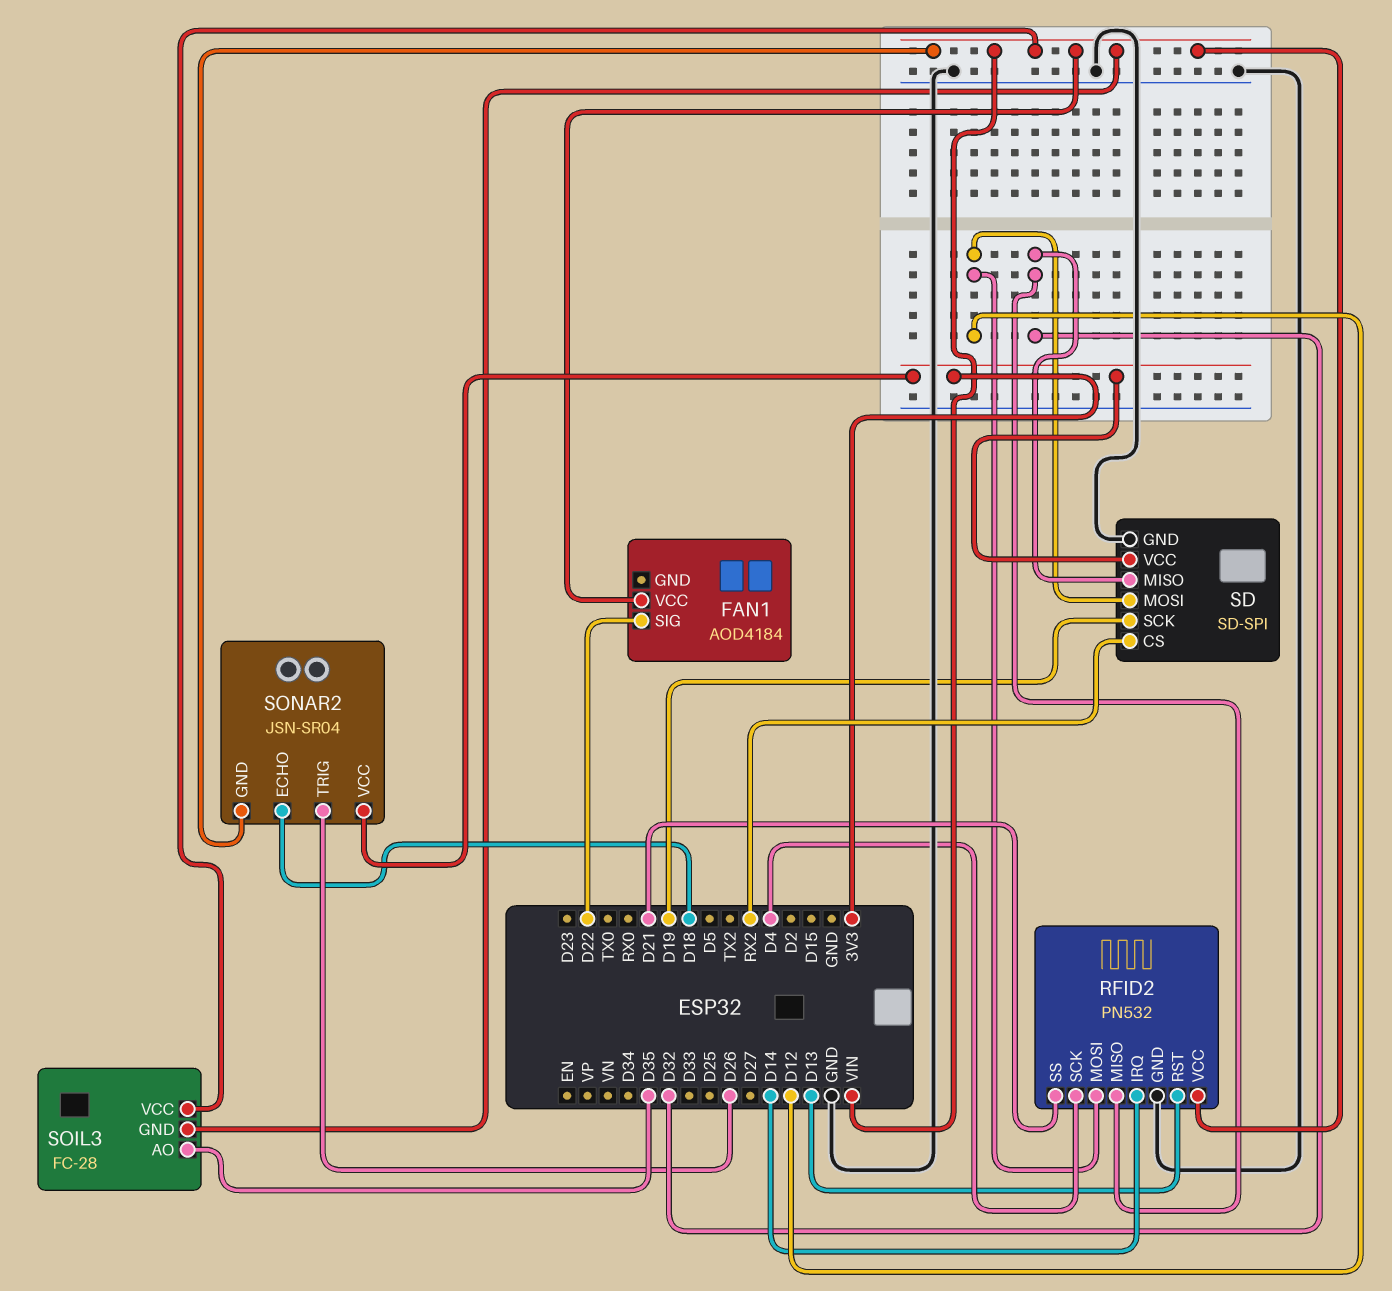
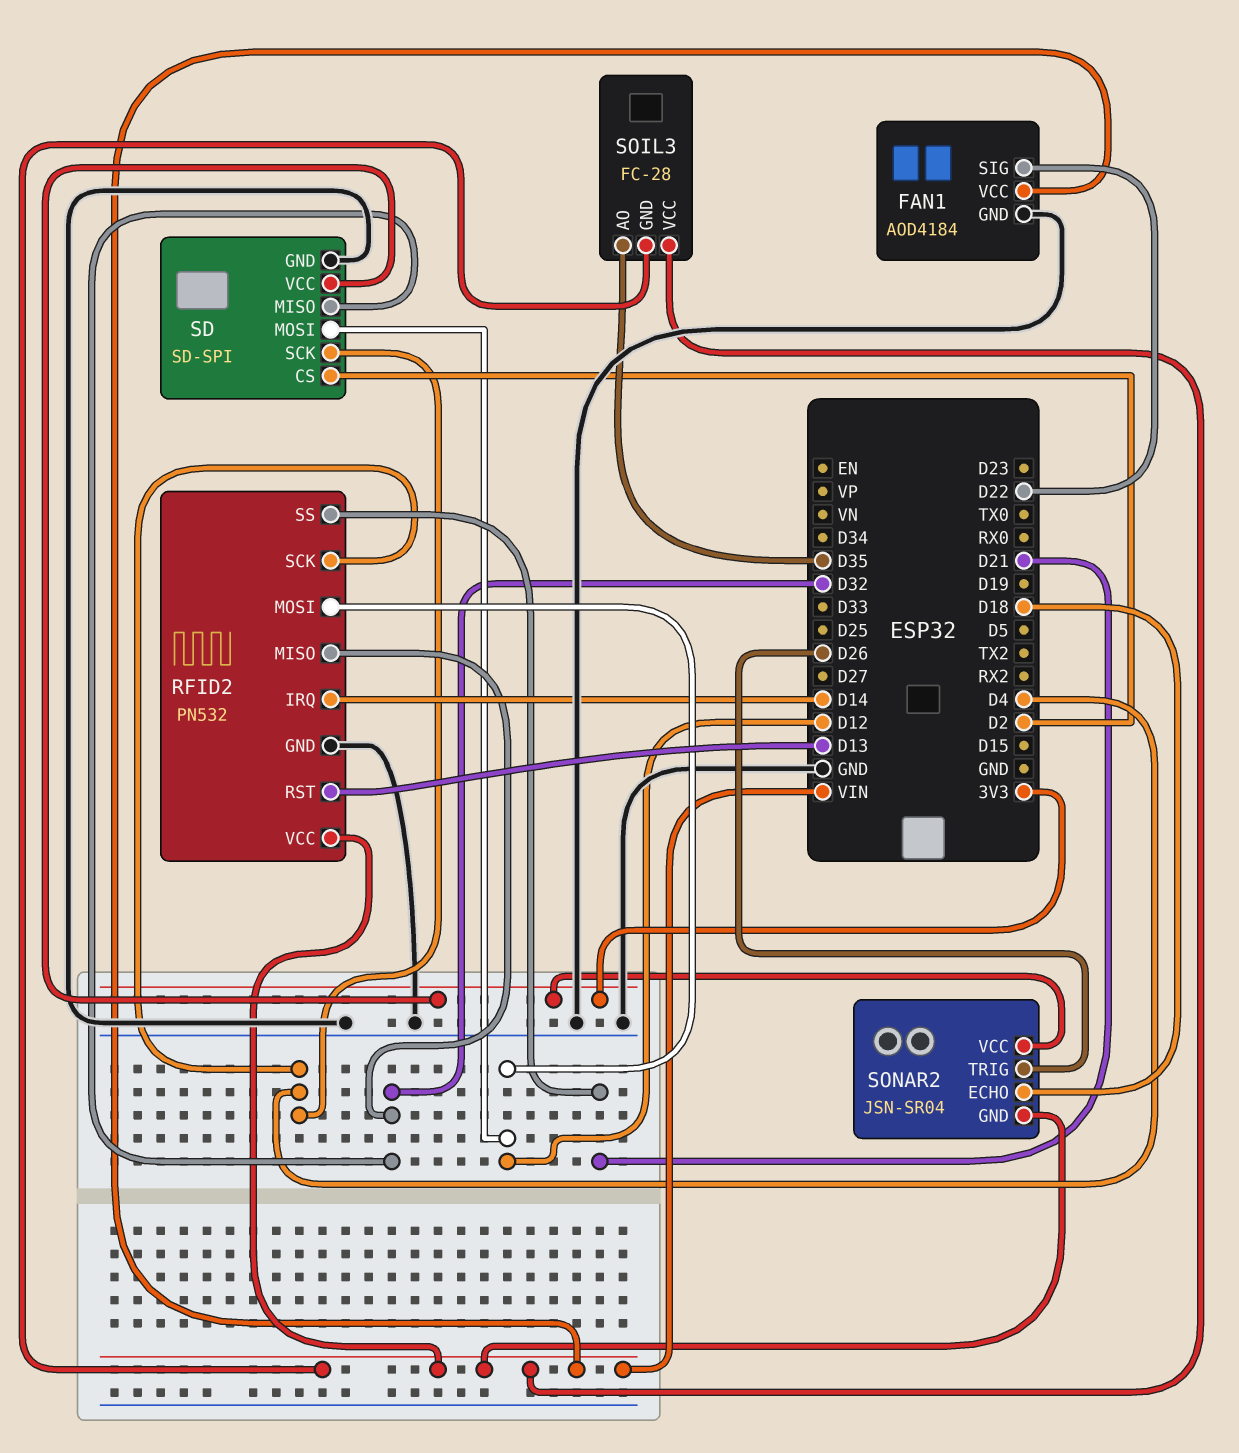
FAN1 pin GND: none -> GND
SD pin CS: RX2 -> D2
SD pin SCK: D19 -> D4

